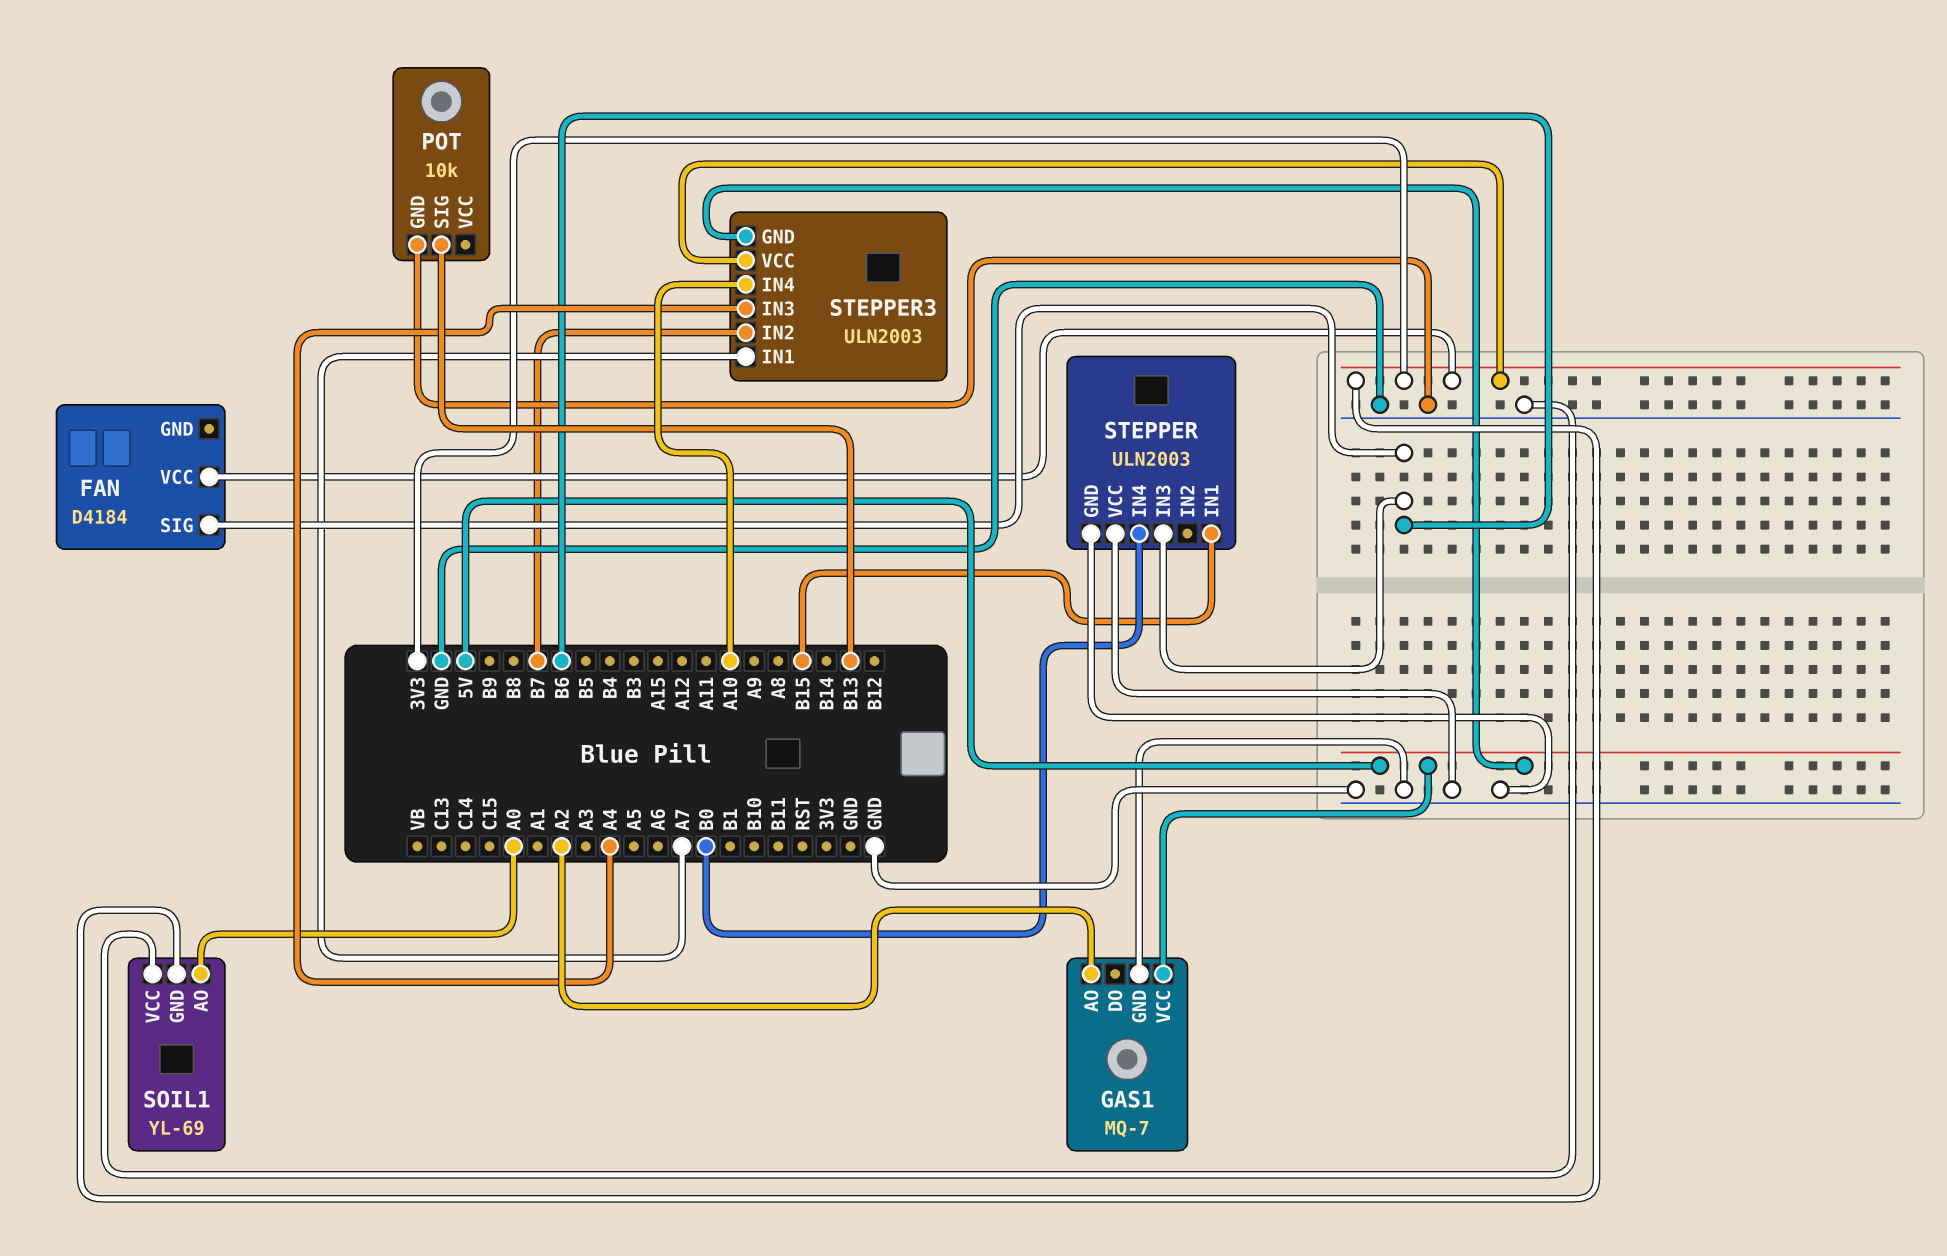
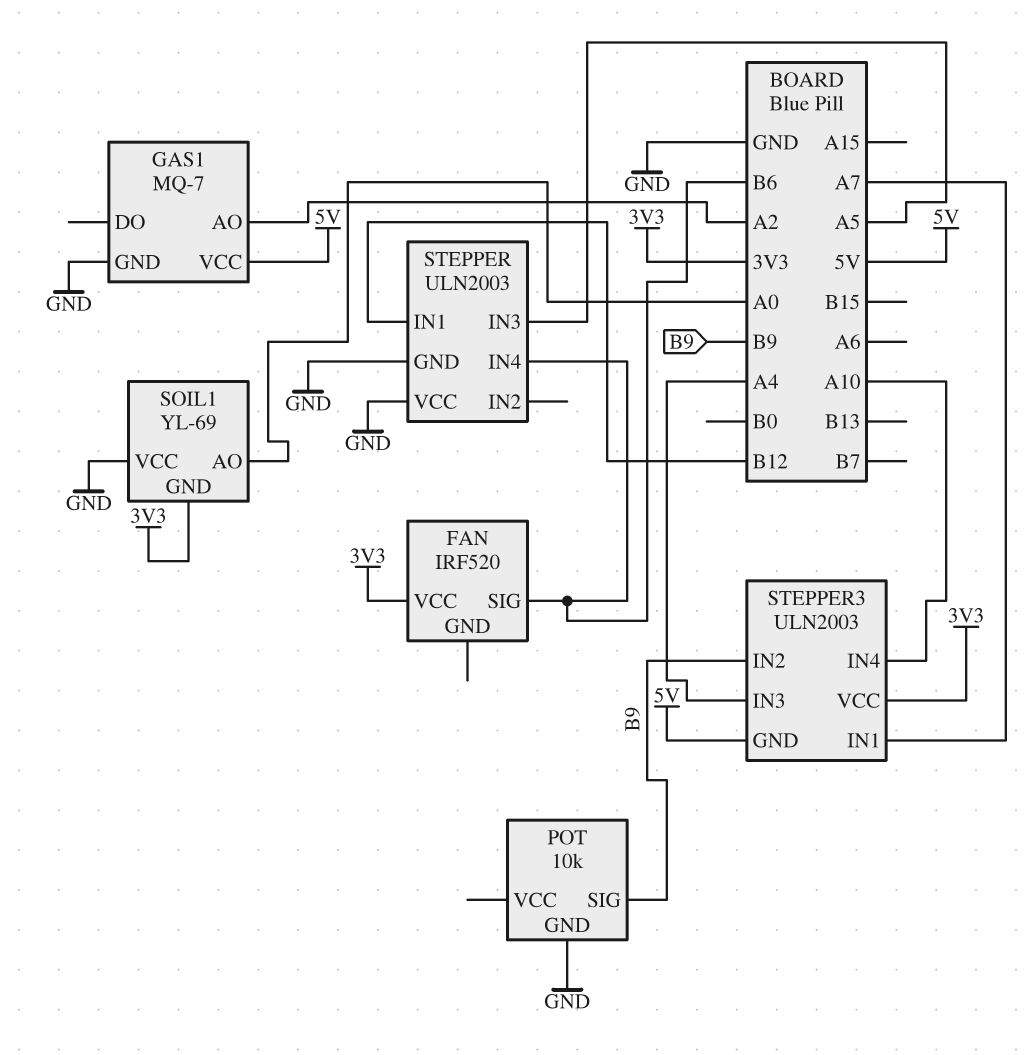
FAN: D4184 -> IRF520
POT pin SIG: B13 -> B9
STEPPER pin IN1: B15 -> B12
STEPPER pin IN3: B6 -> A5
STEPPER pin IN4: B0 -> B6
STEPPER3 pin IN2: B7 -> B9

